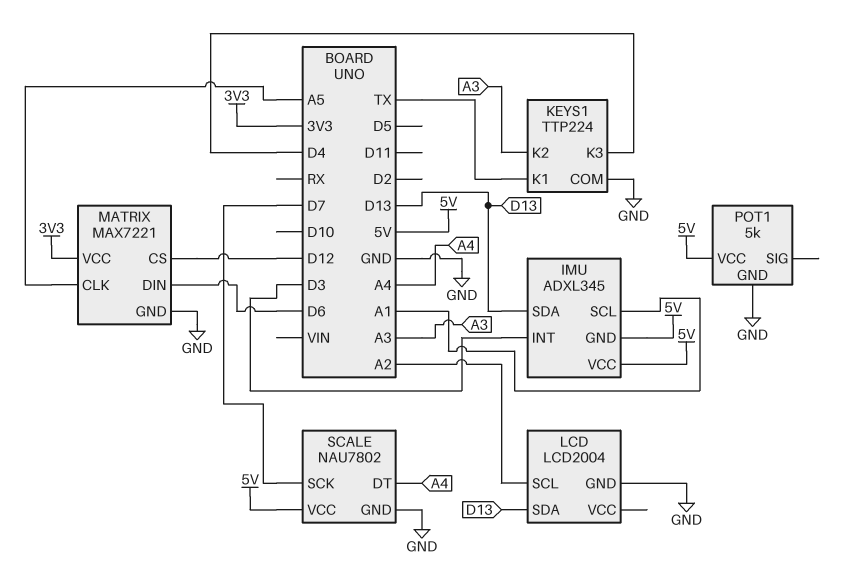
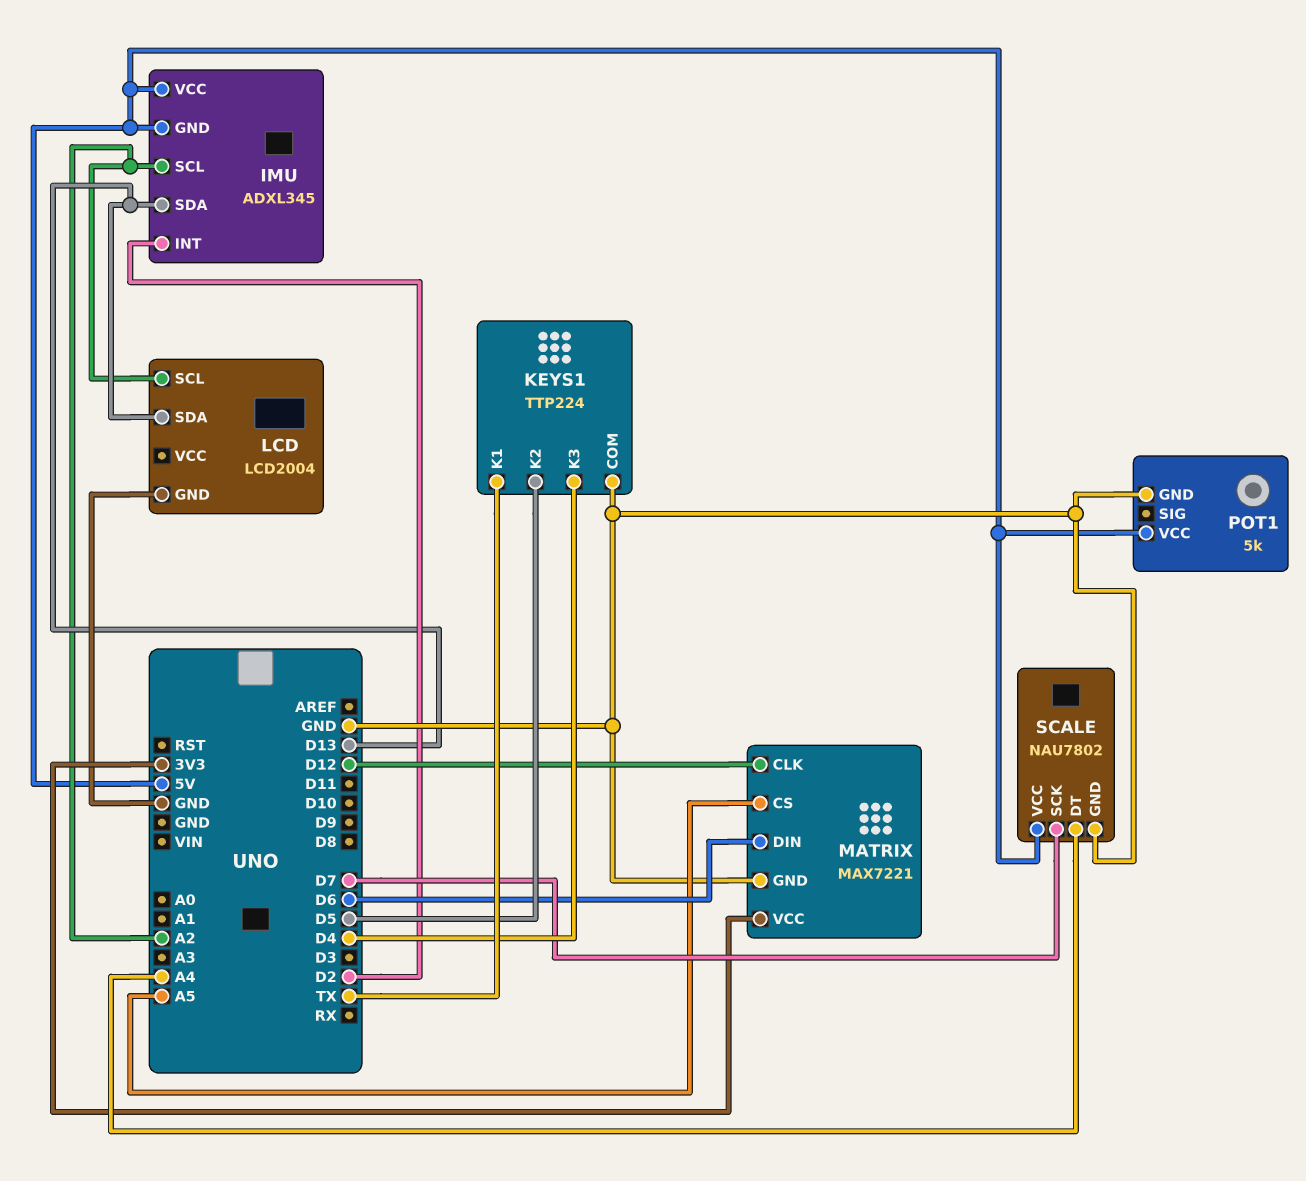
IMU pin INT: D3 -> D2
IMU pin SCL: A1 -> A2
KEYS1 pin K2: A3 -> D5
MATRIX pin CLK: A5 -> D12
MATRIX pin CS: D12 -> A5

